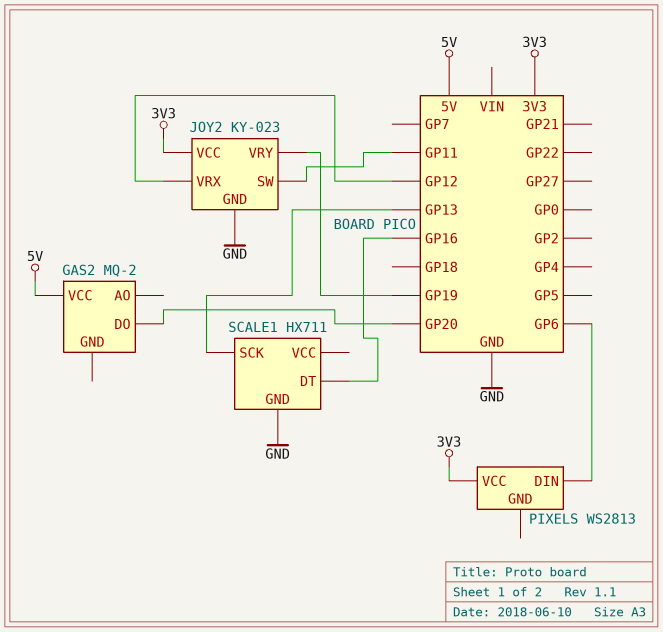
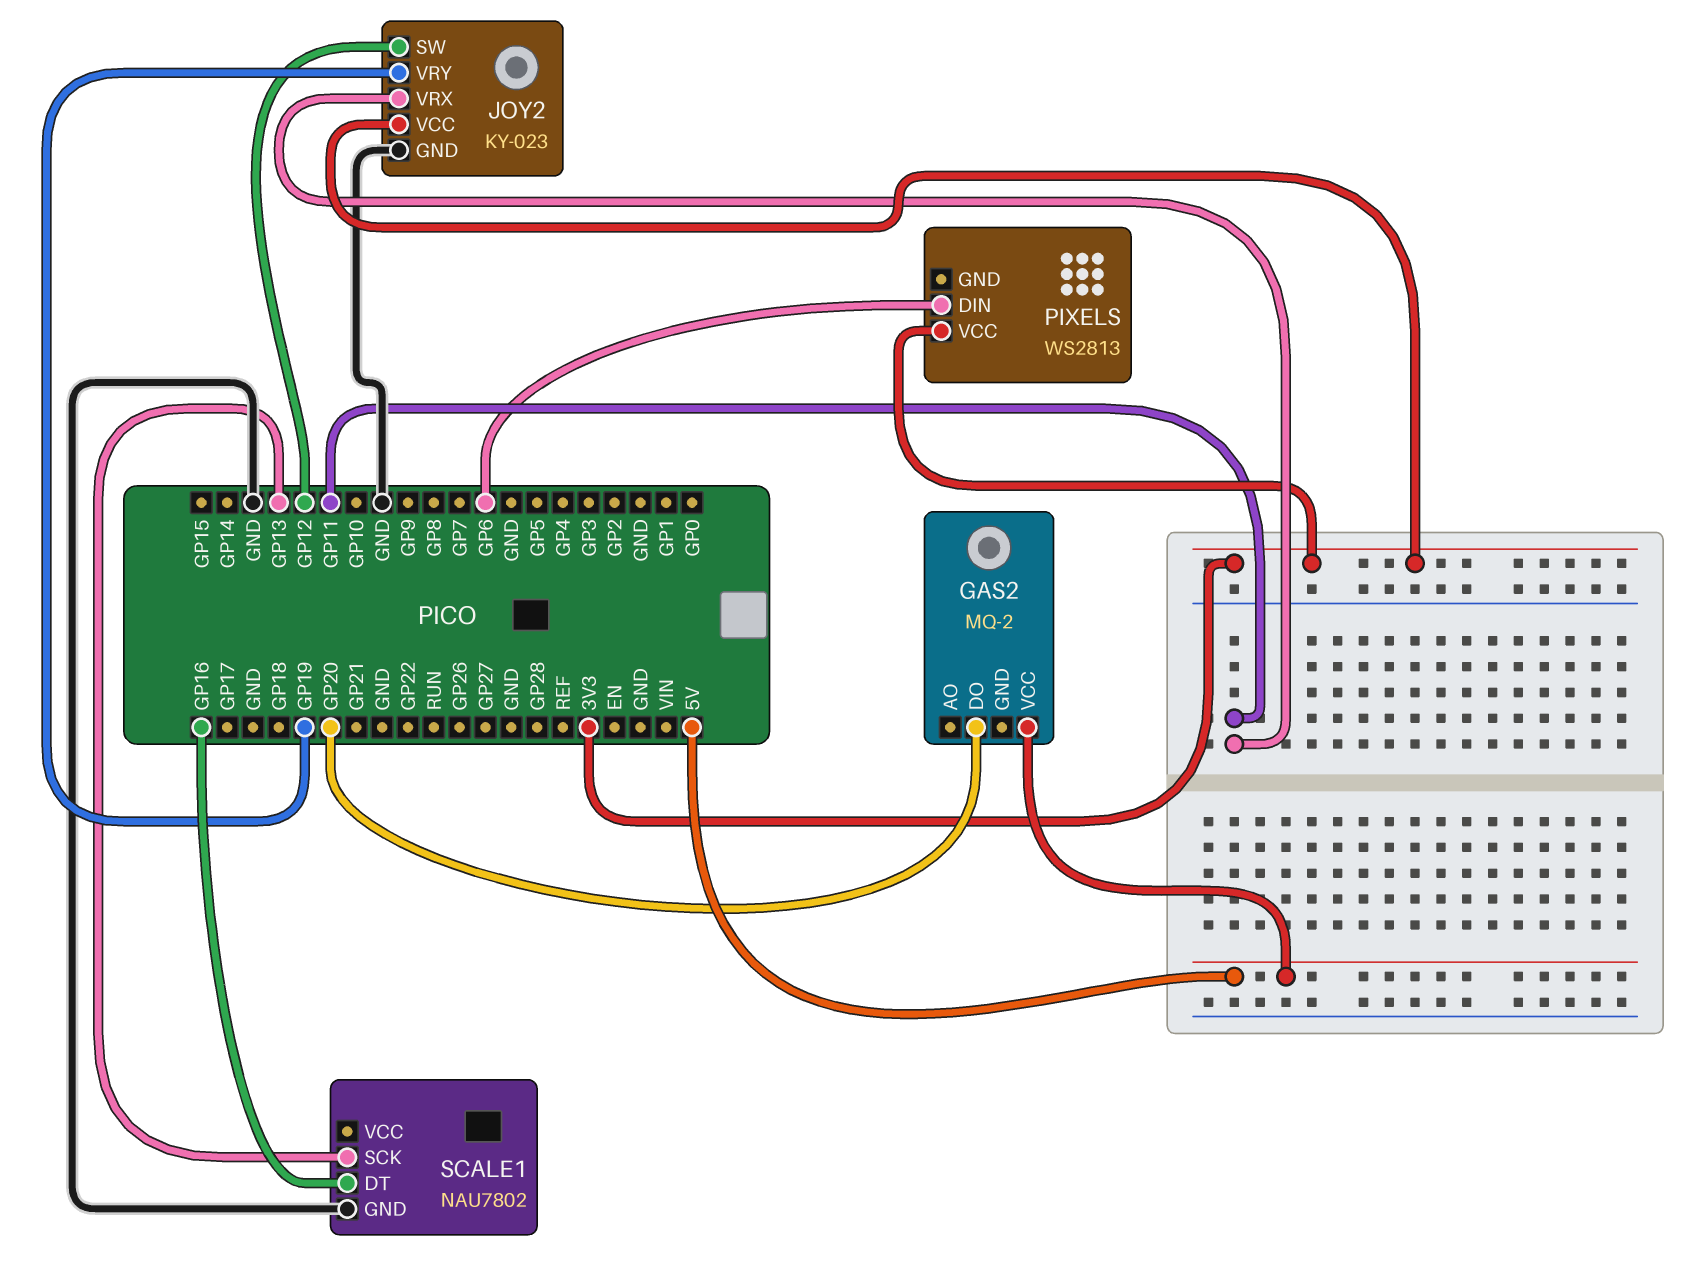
JOY2 pin SW: GP11 -> GP12
JOY2 pin VRX: GP12 -> GP11
SCALE1: HX711 -> NAU7802

